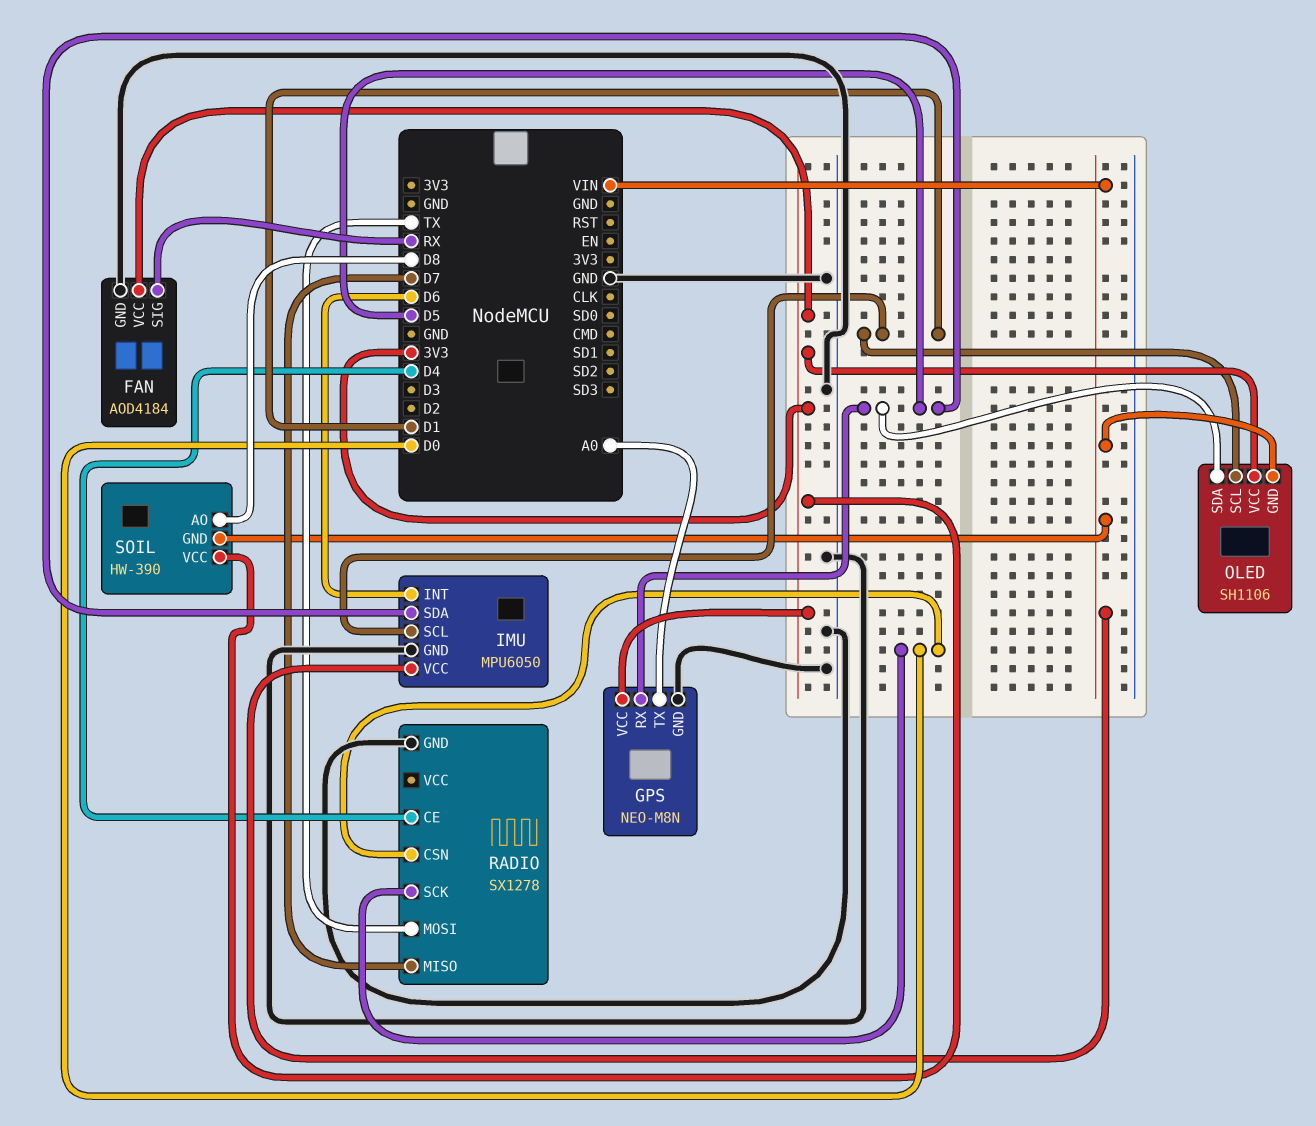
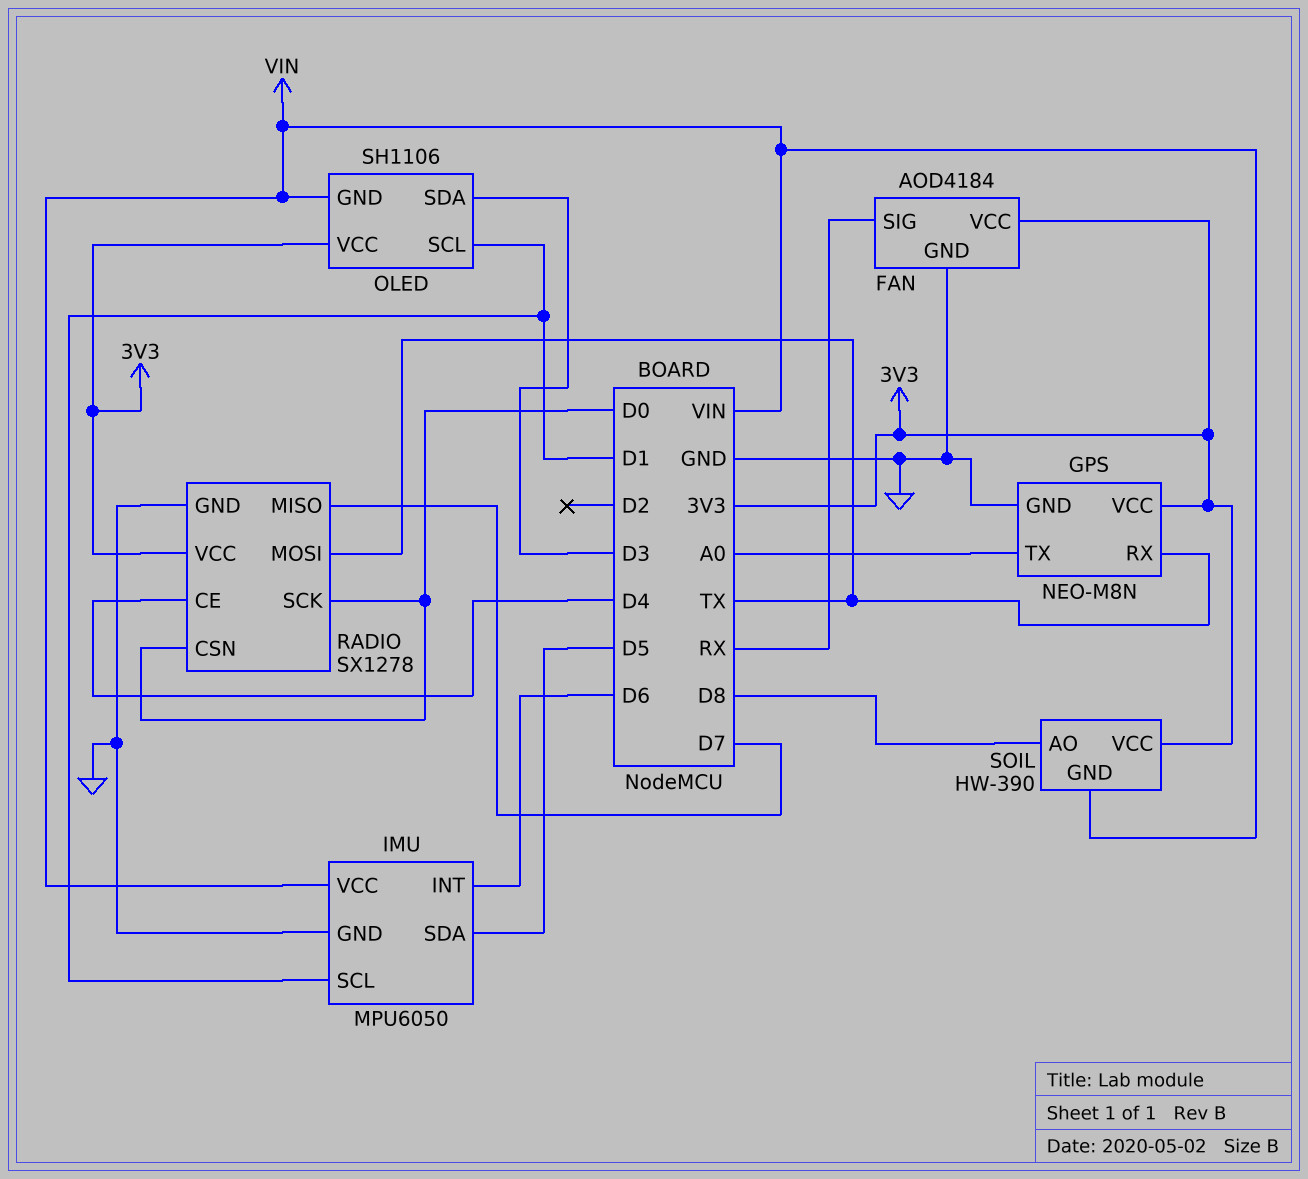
GPS pin RX: D5 -> TX
OLED pin SDA: D5 -> D3
RADIO pin VCC: none -> 3V3

